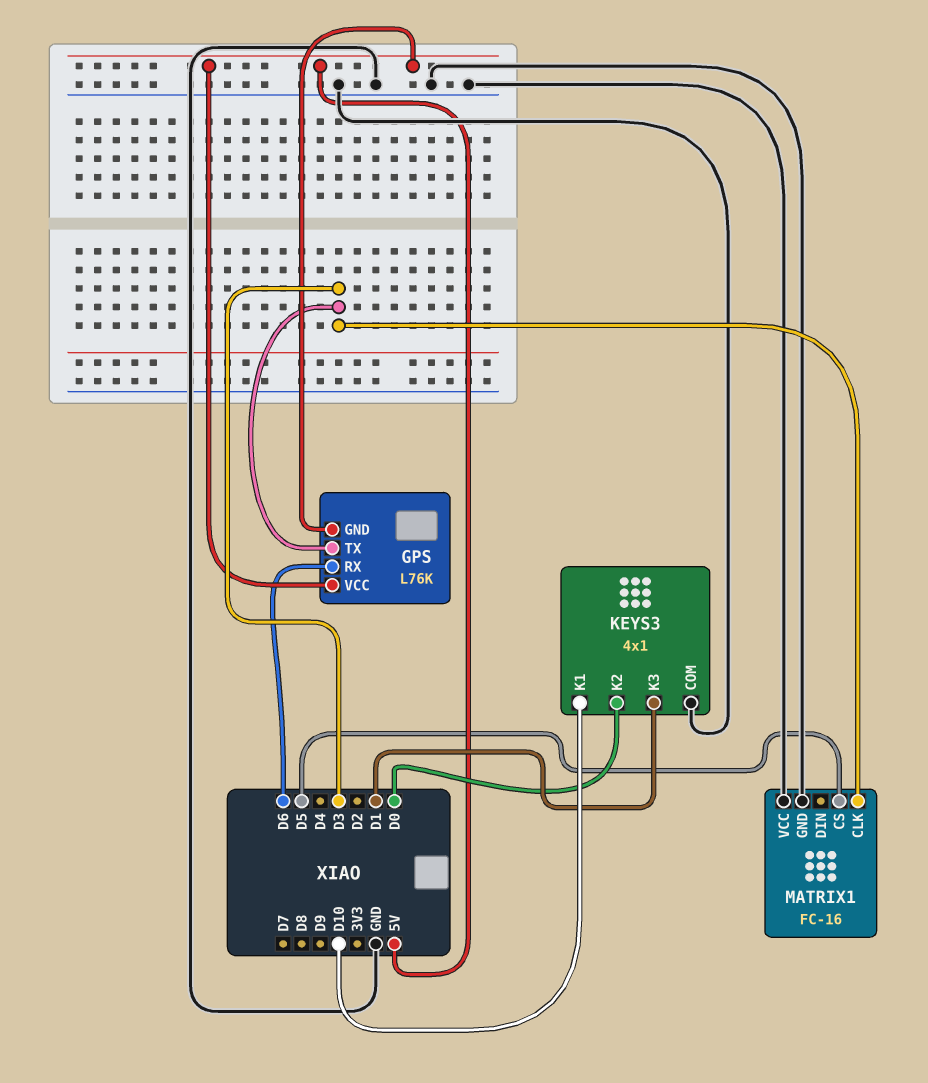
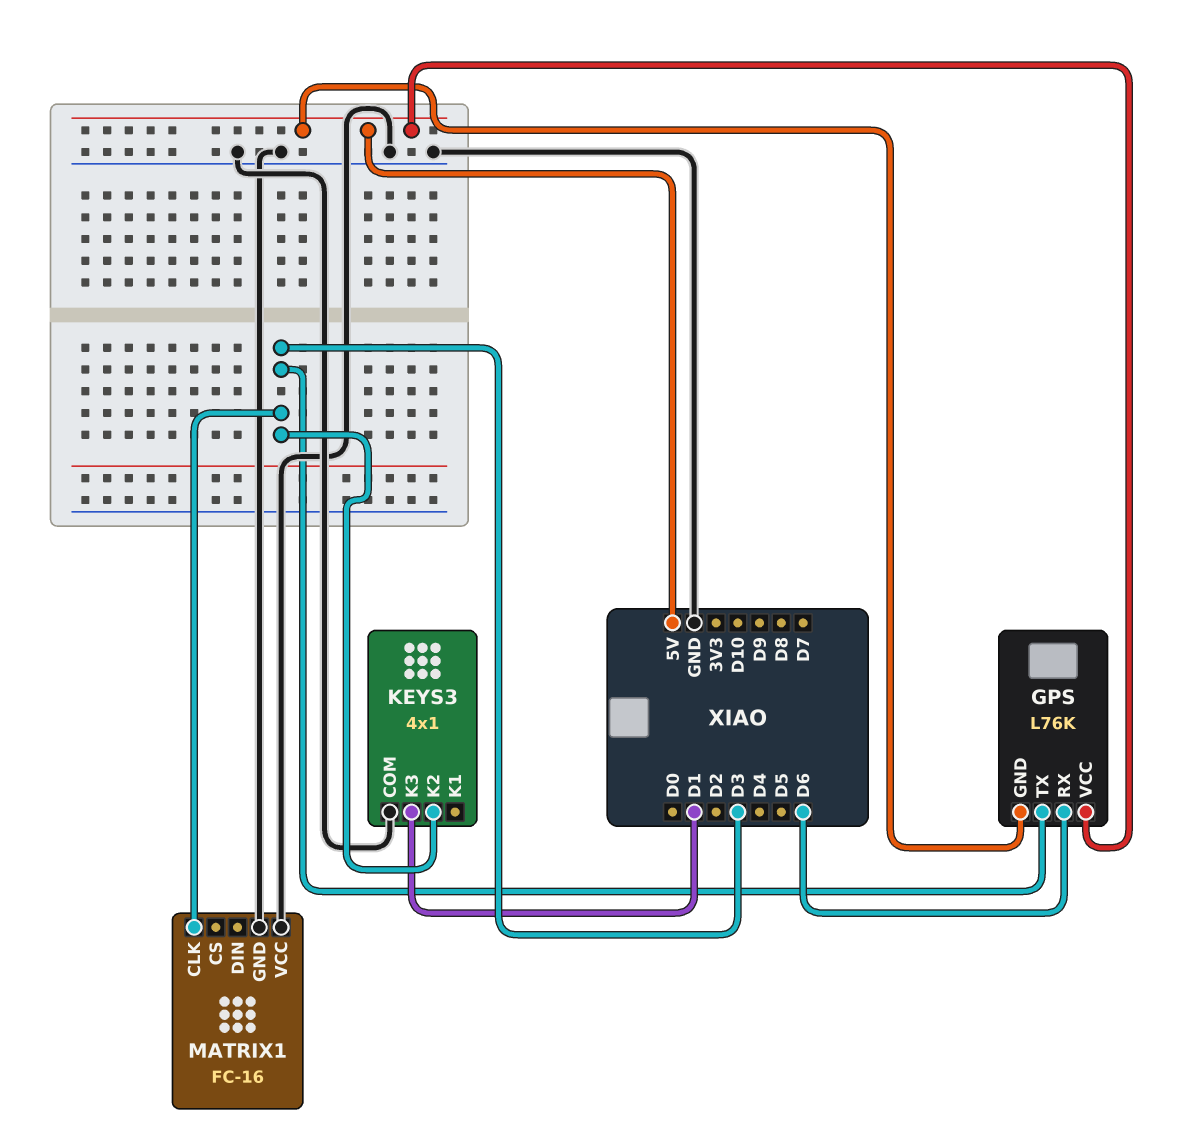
KEYS3 pin K1: D10 -> none
KEYS3 pin K2: D0 -> D3
MATRIX1 pin CS: D5 -> none

